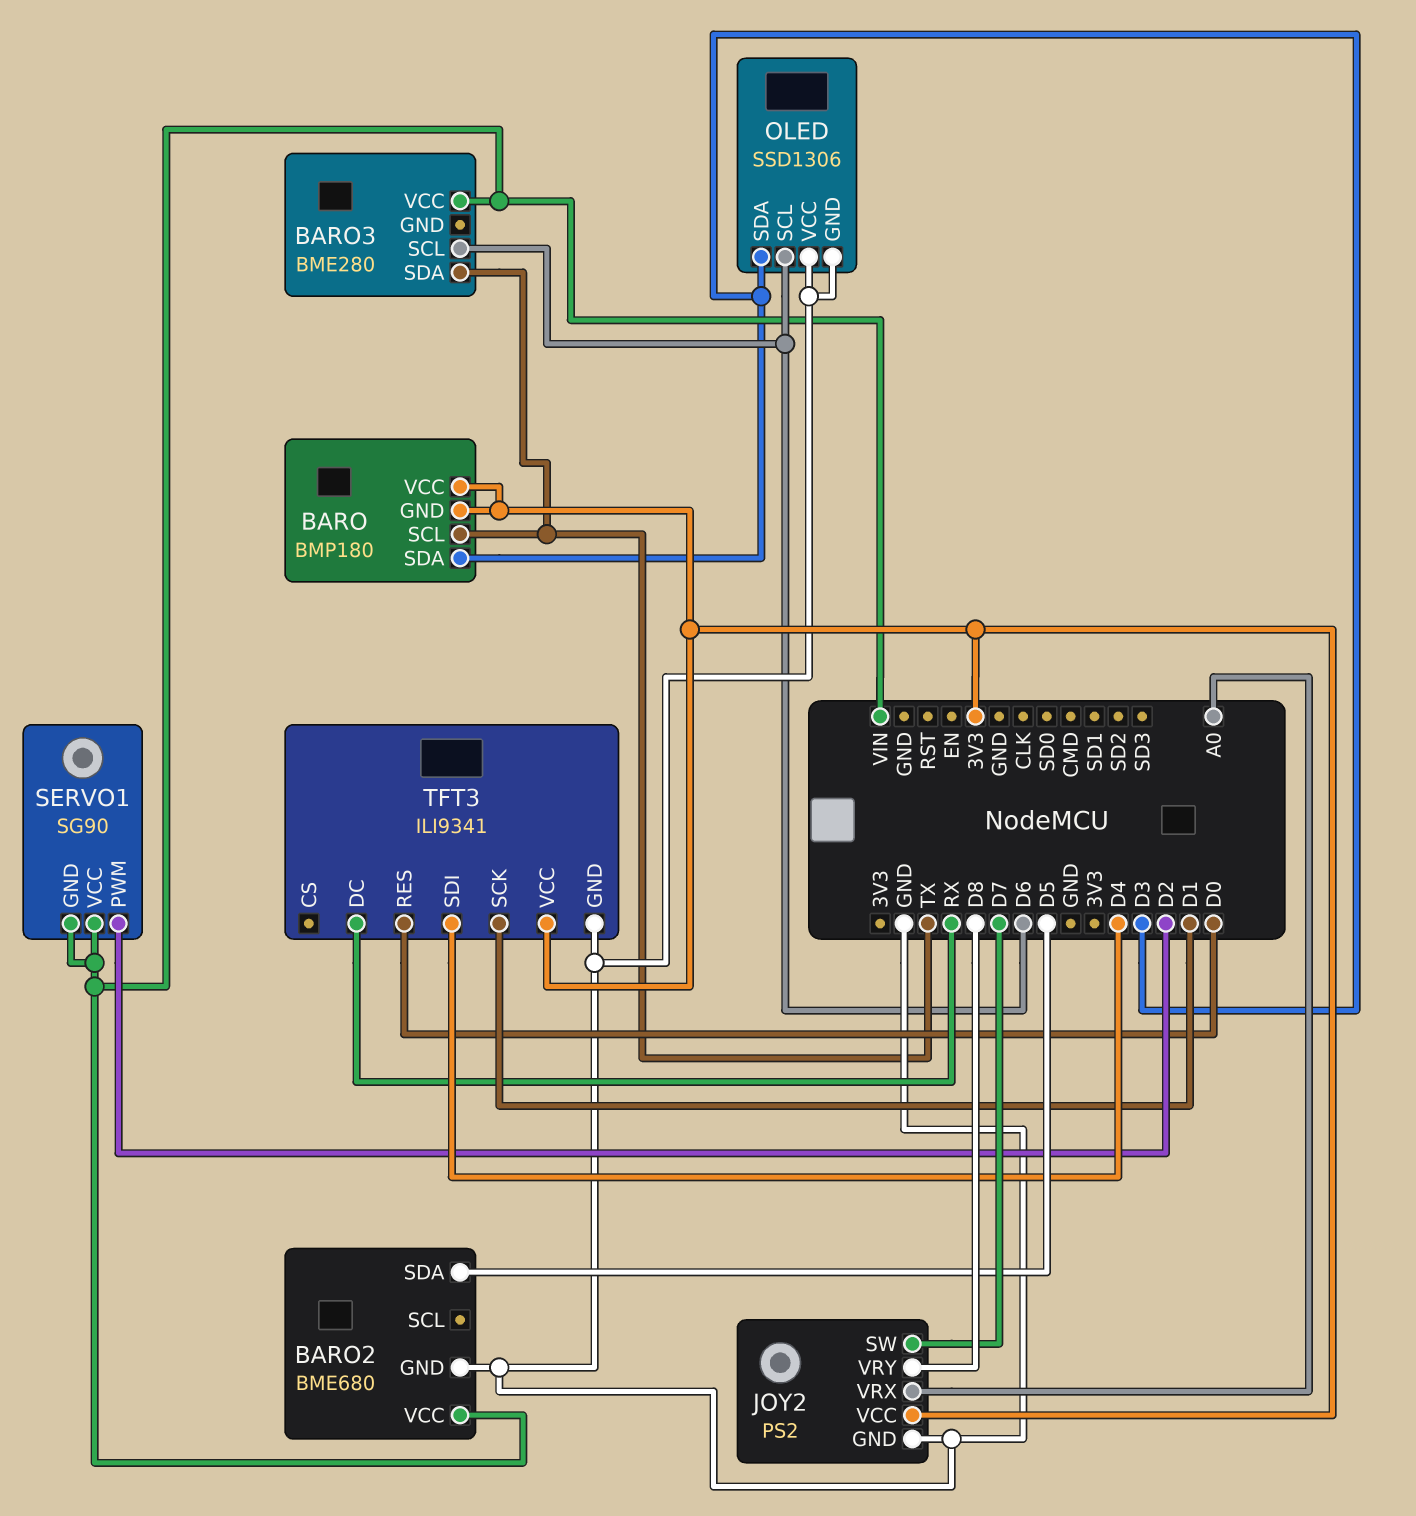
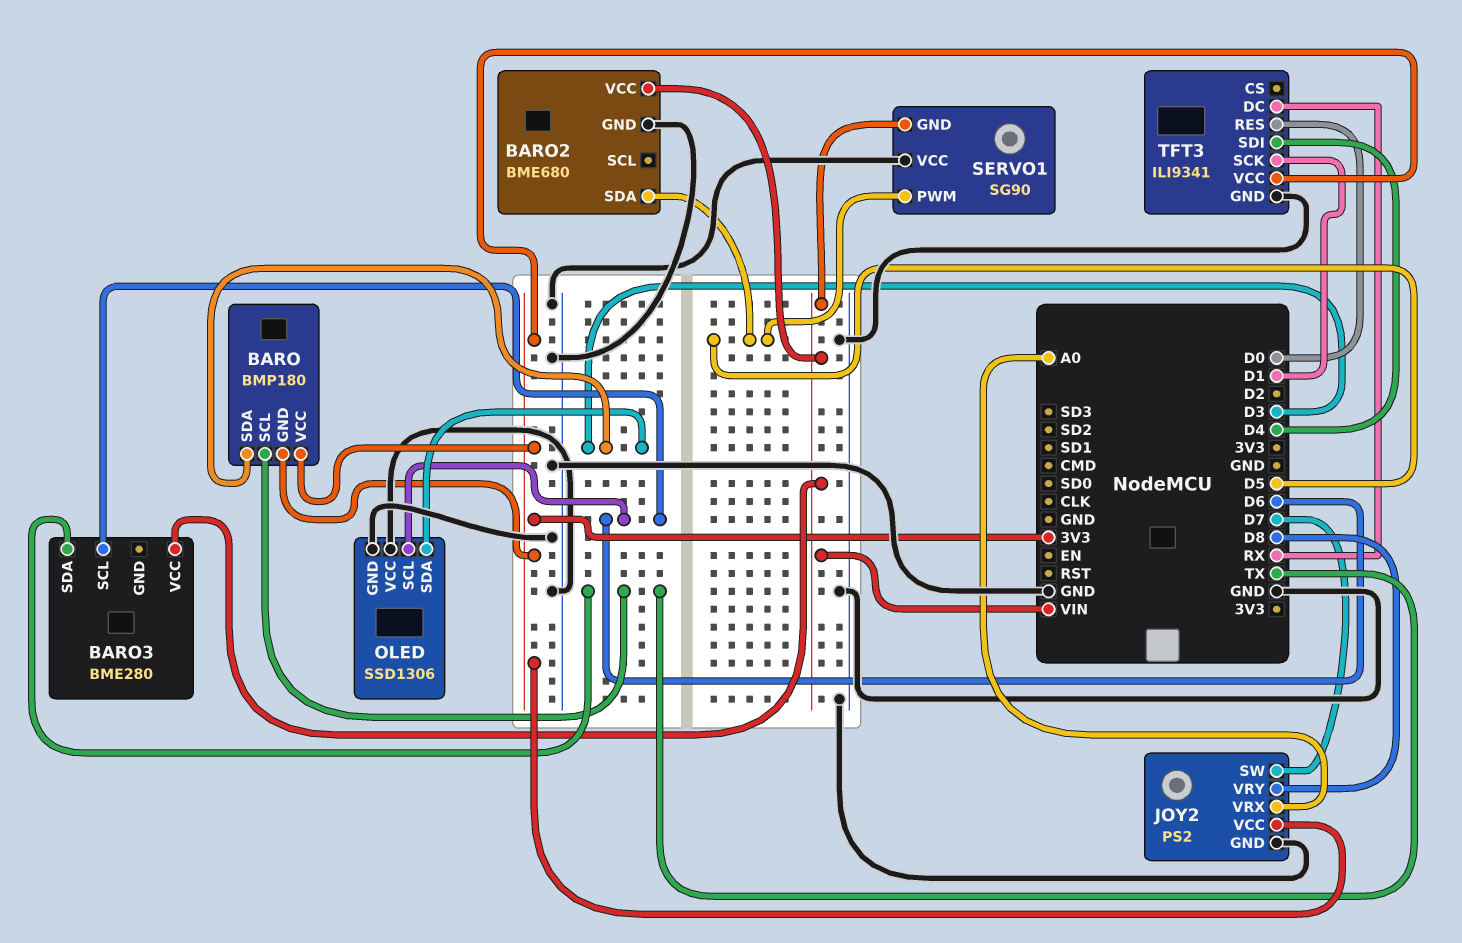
SERVO1 pin PWM: D2 -> D5
SERVO1 pin VCC: VIN -> GND

